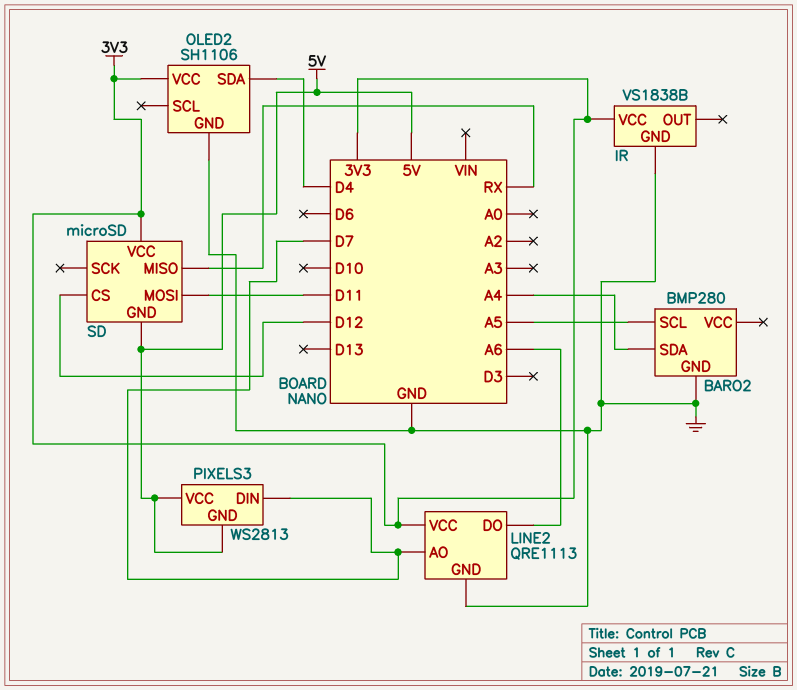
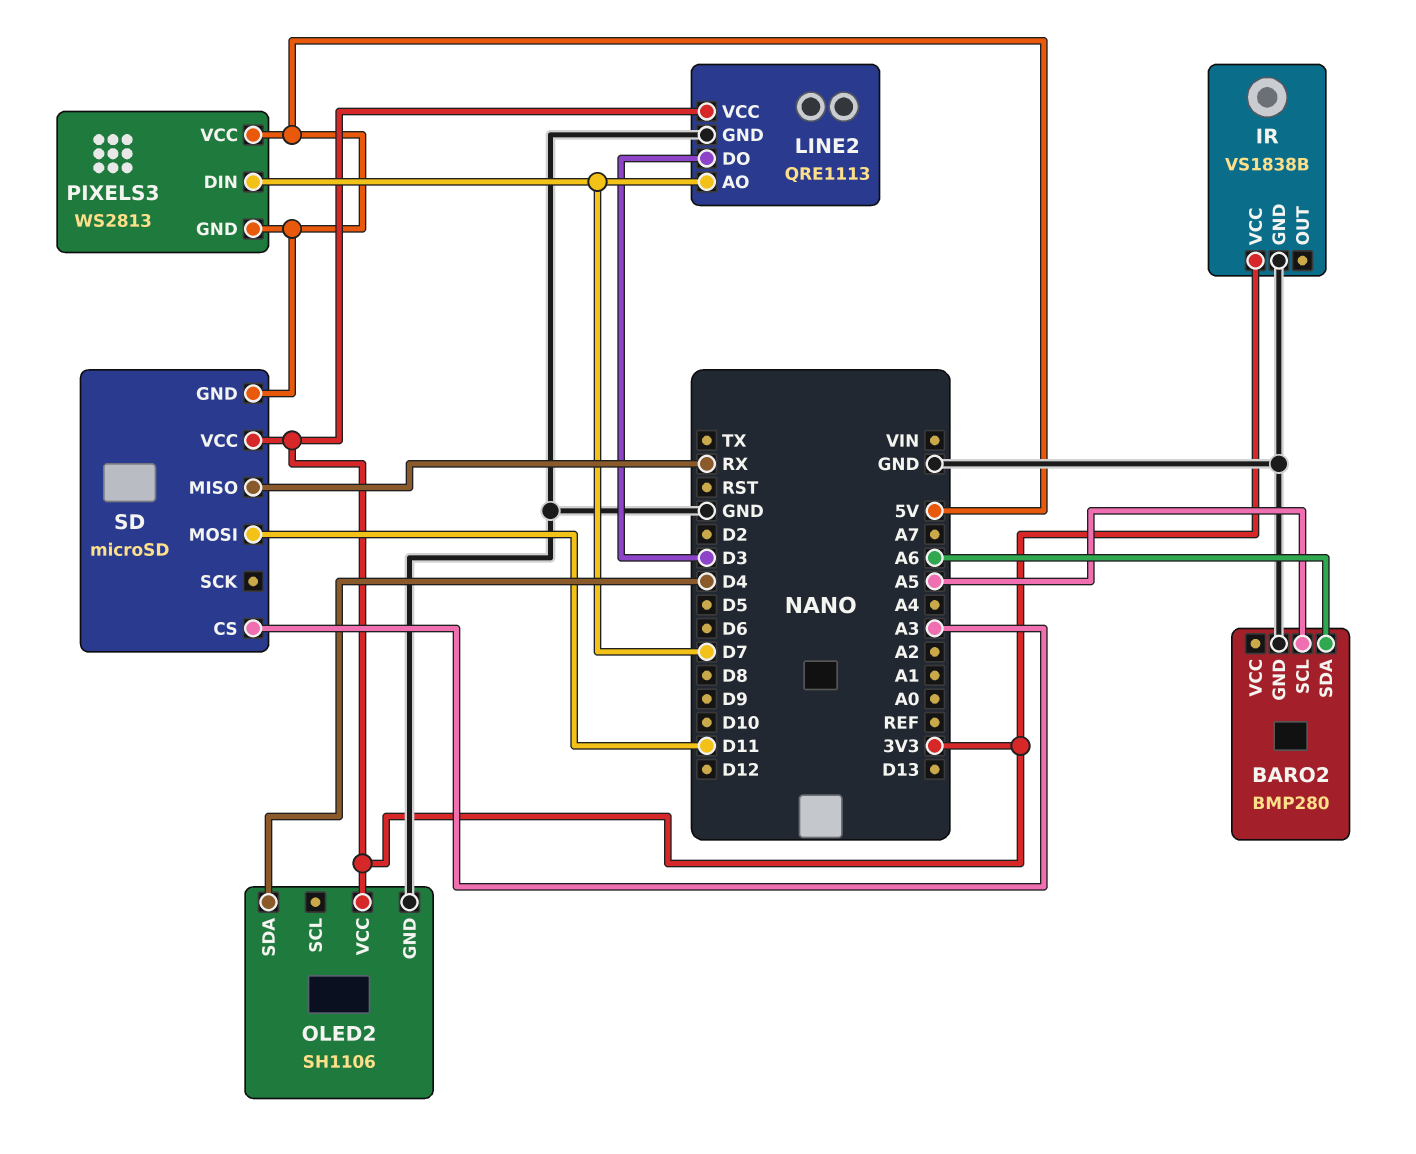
BARO2 pin SDA: A4 -> A6
LINE2 pin DO: A6 -> D3
SD pin CS: D12 -> A3

